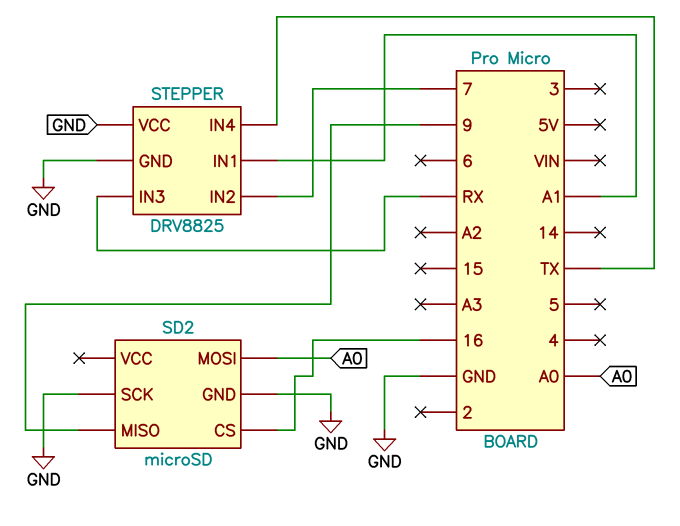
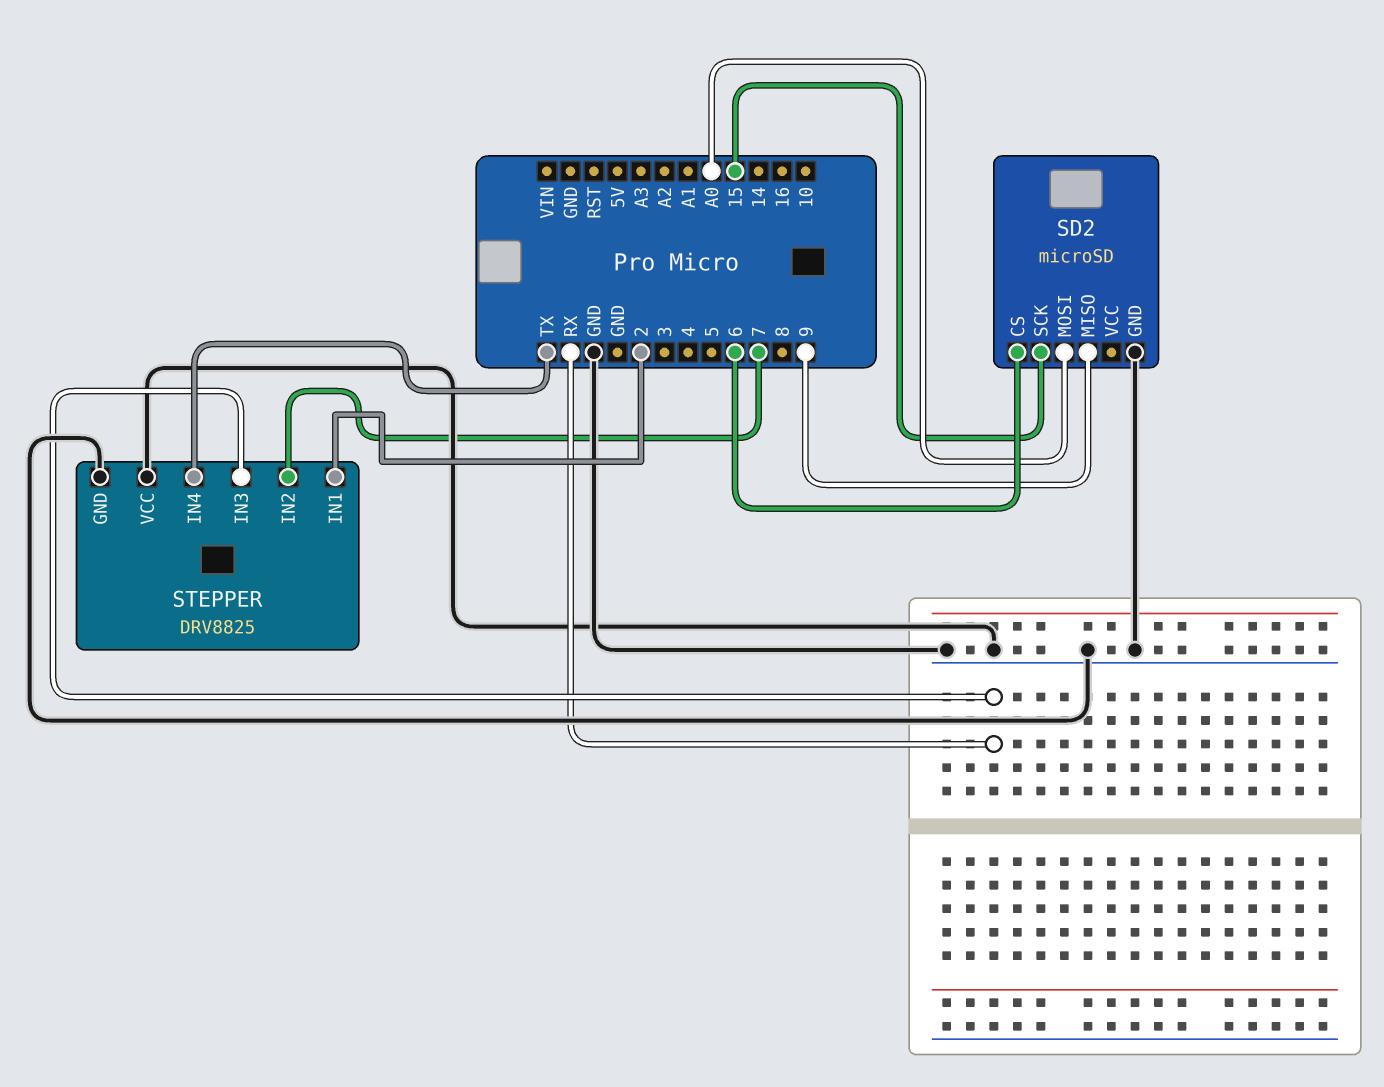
SD2 pin CS: 16 -> 6
SD2 pin SCK: GND -> 15
STEPPER pin IN1: A1 -> 2

